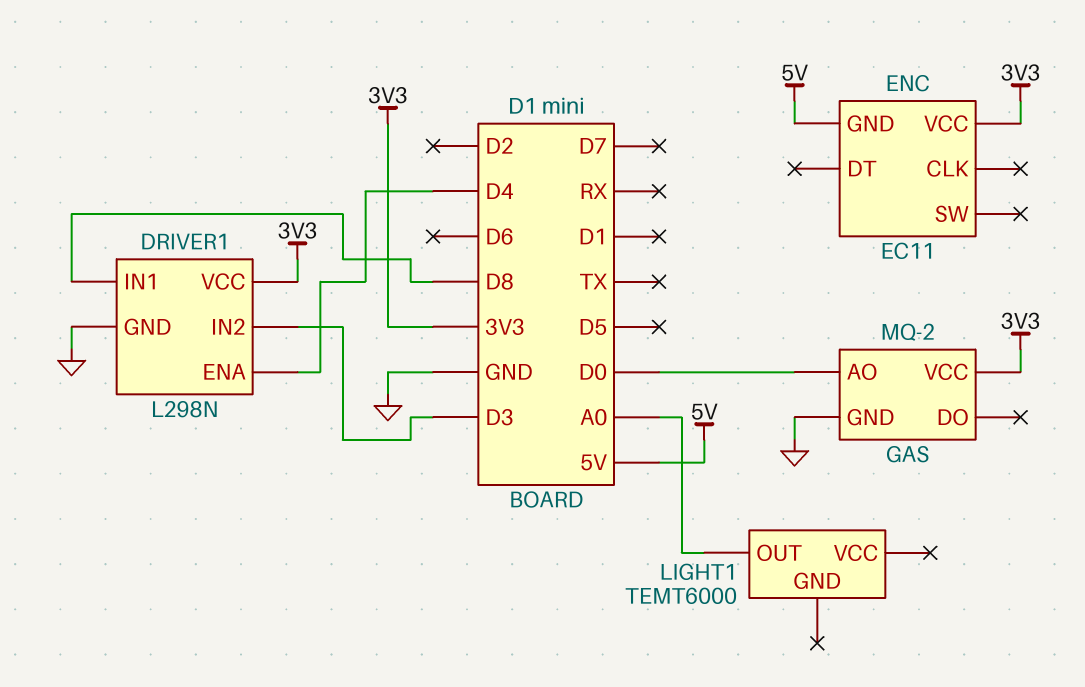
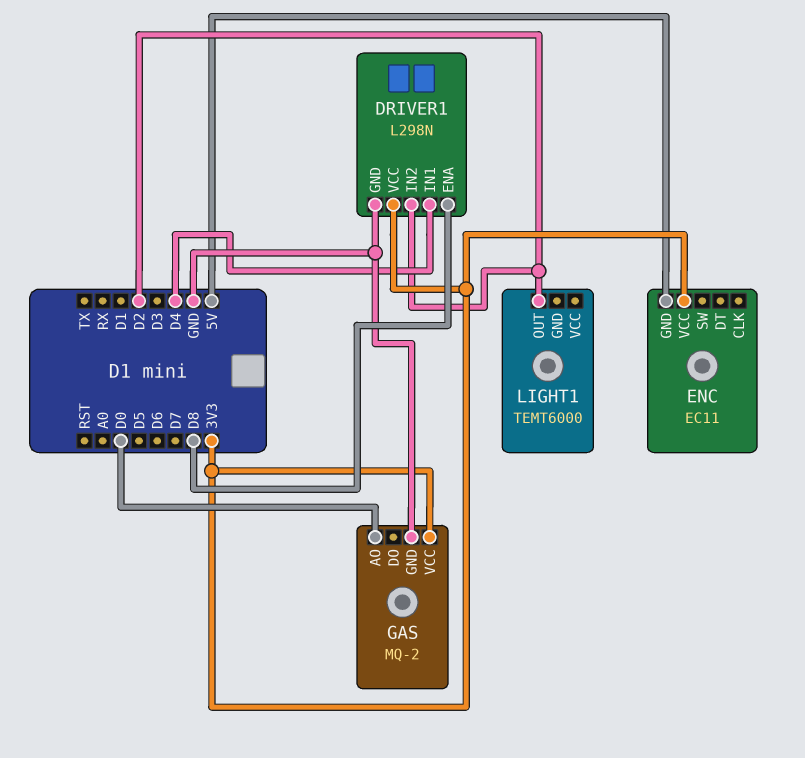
DRIVER1 pin ENA: D4 -> D8
DRIVER1 pin IN1: D8 -> D4
DRIVER1 pin IN2: D3 -> D2
LIGHT1 pin OUT: A0 -> D2

